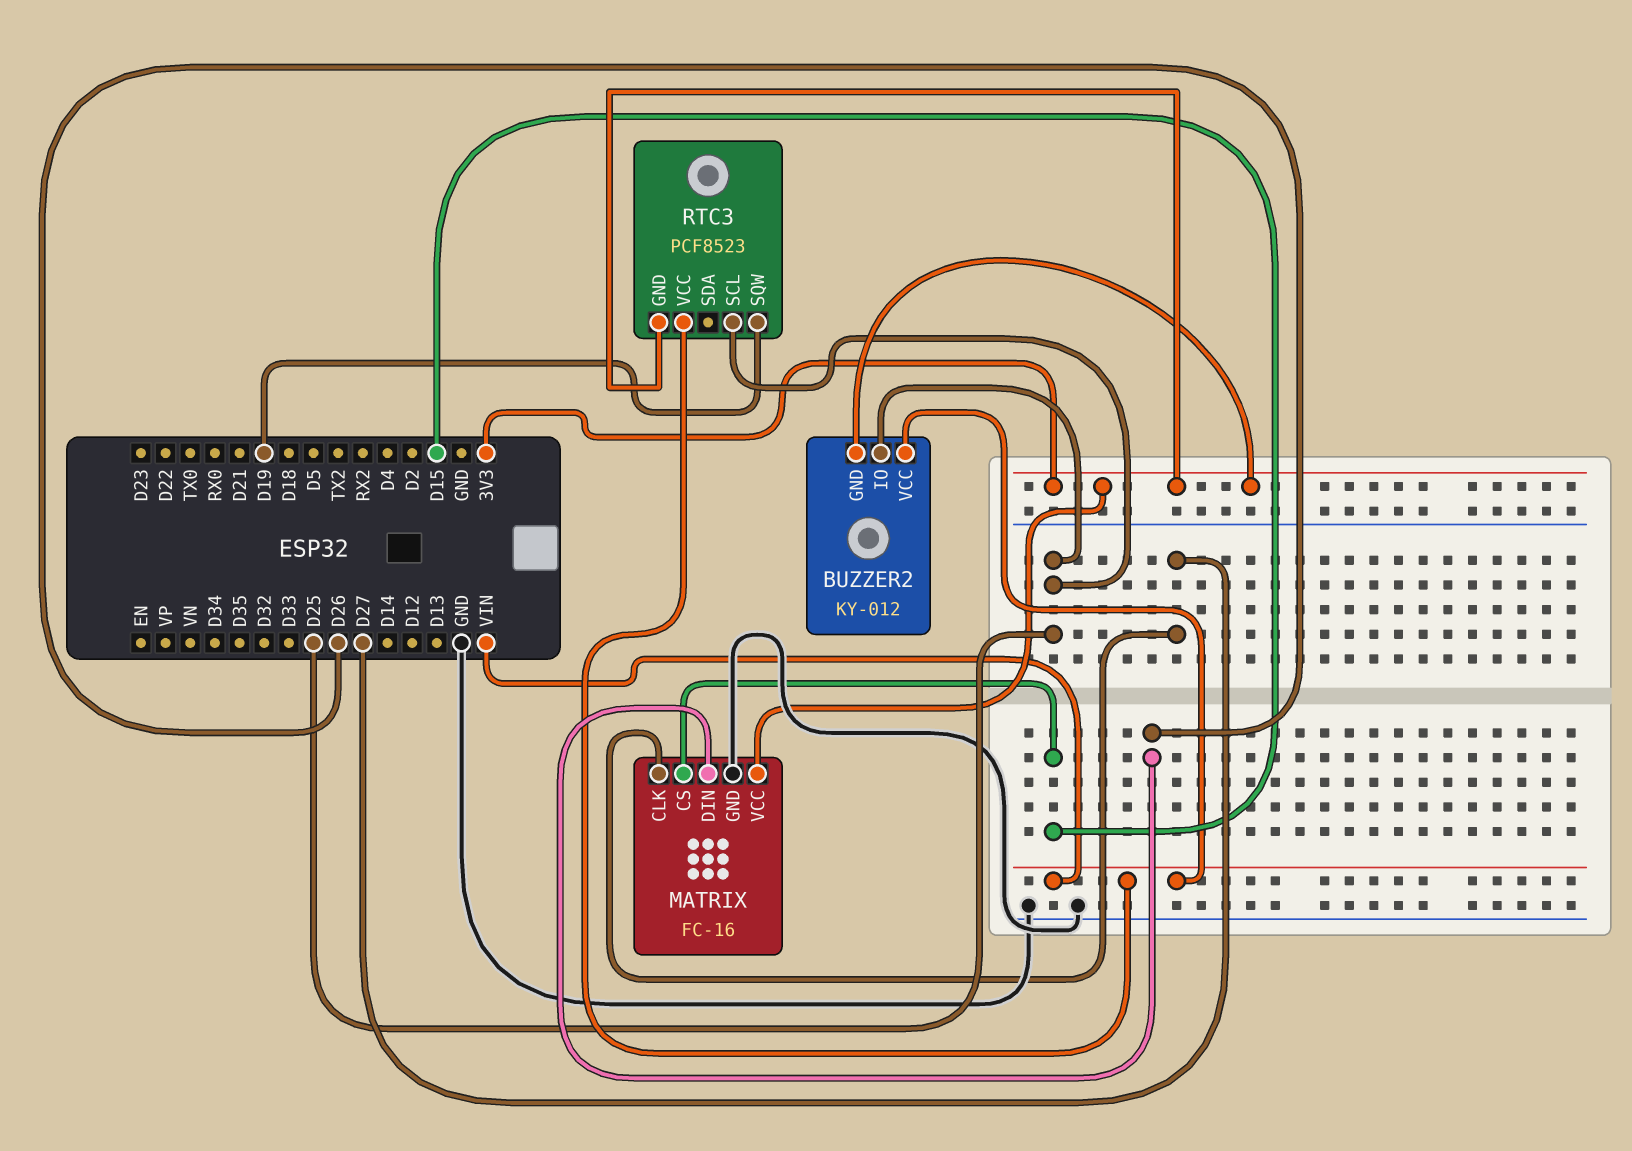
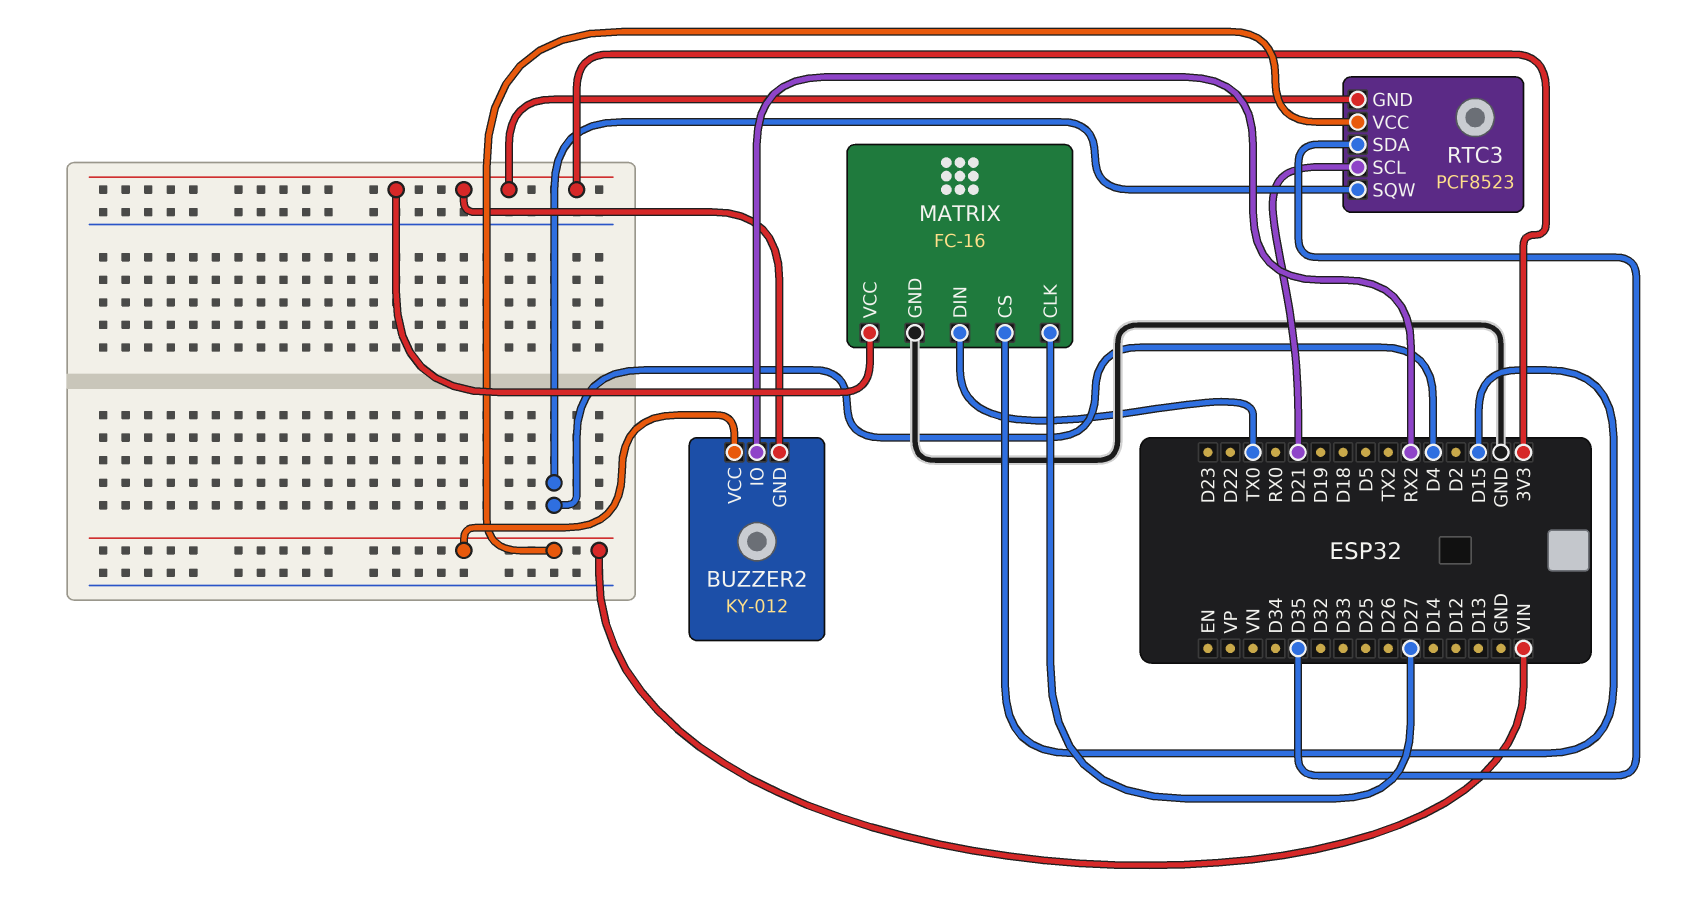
BUZZER2 pin IO: D25 -> RX2
MATRIX pin DIN: D26 -> TX0
RTC3 pin SCL: D25 -> D21
RTC3 pin SDA: none -> D35
RTC3 pin SQW: D19 -> D4

